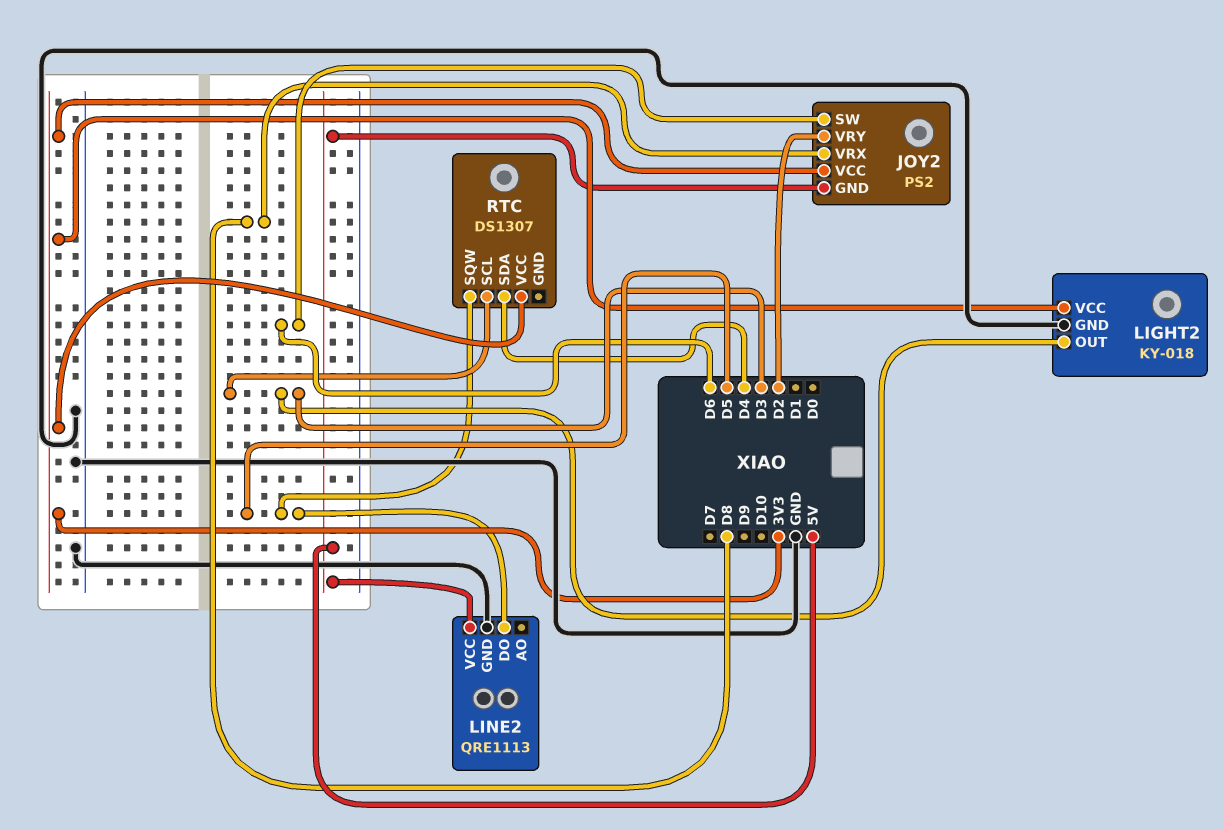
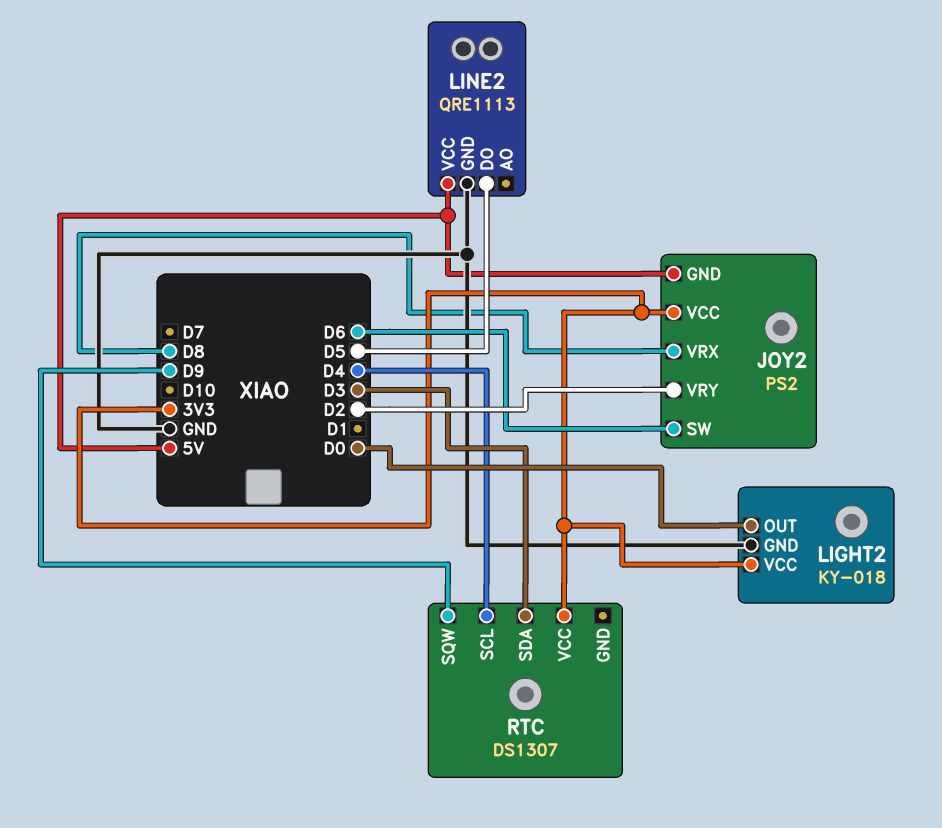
LIGHT2 pin OUT: D3 -> D0
RTC pin SCL: D3 -> D4
RTC pin SDA: D4 -> D3
RTC pin SQW: D5 -> D9

